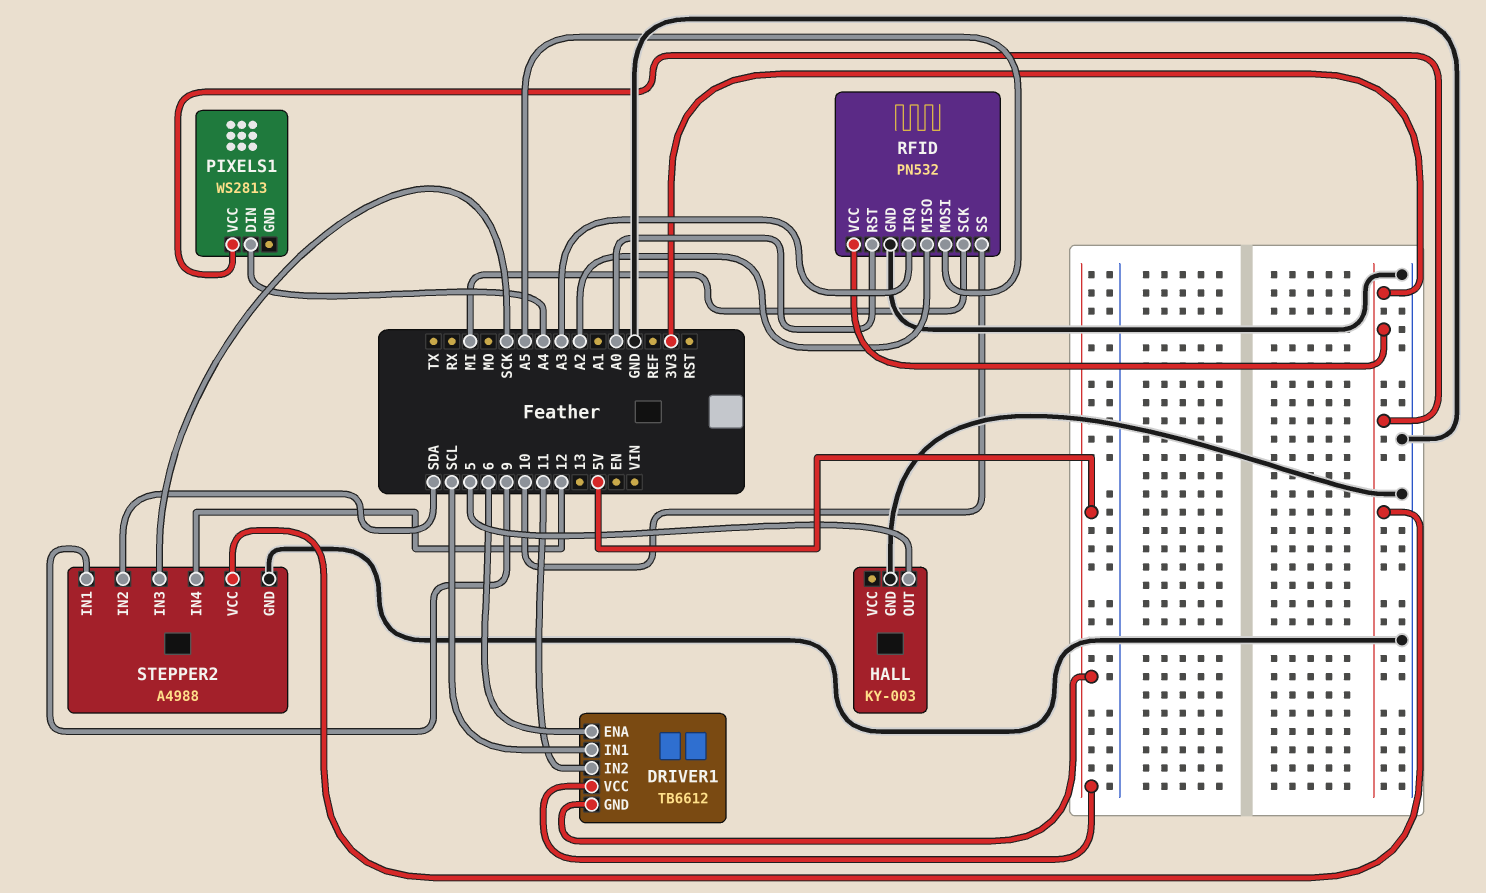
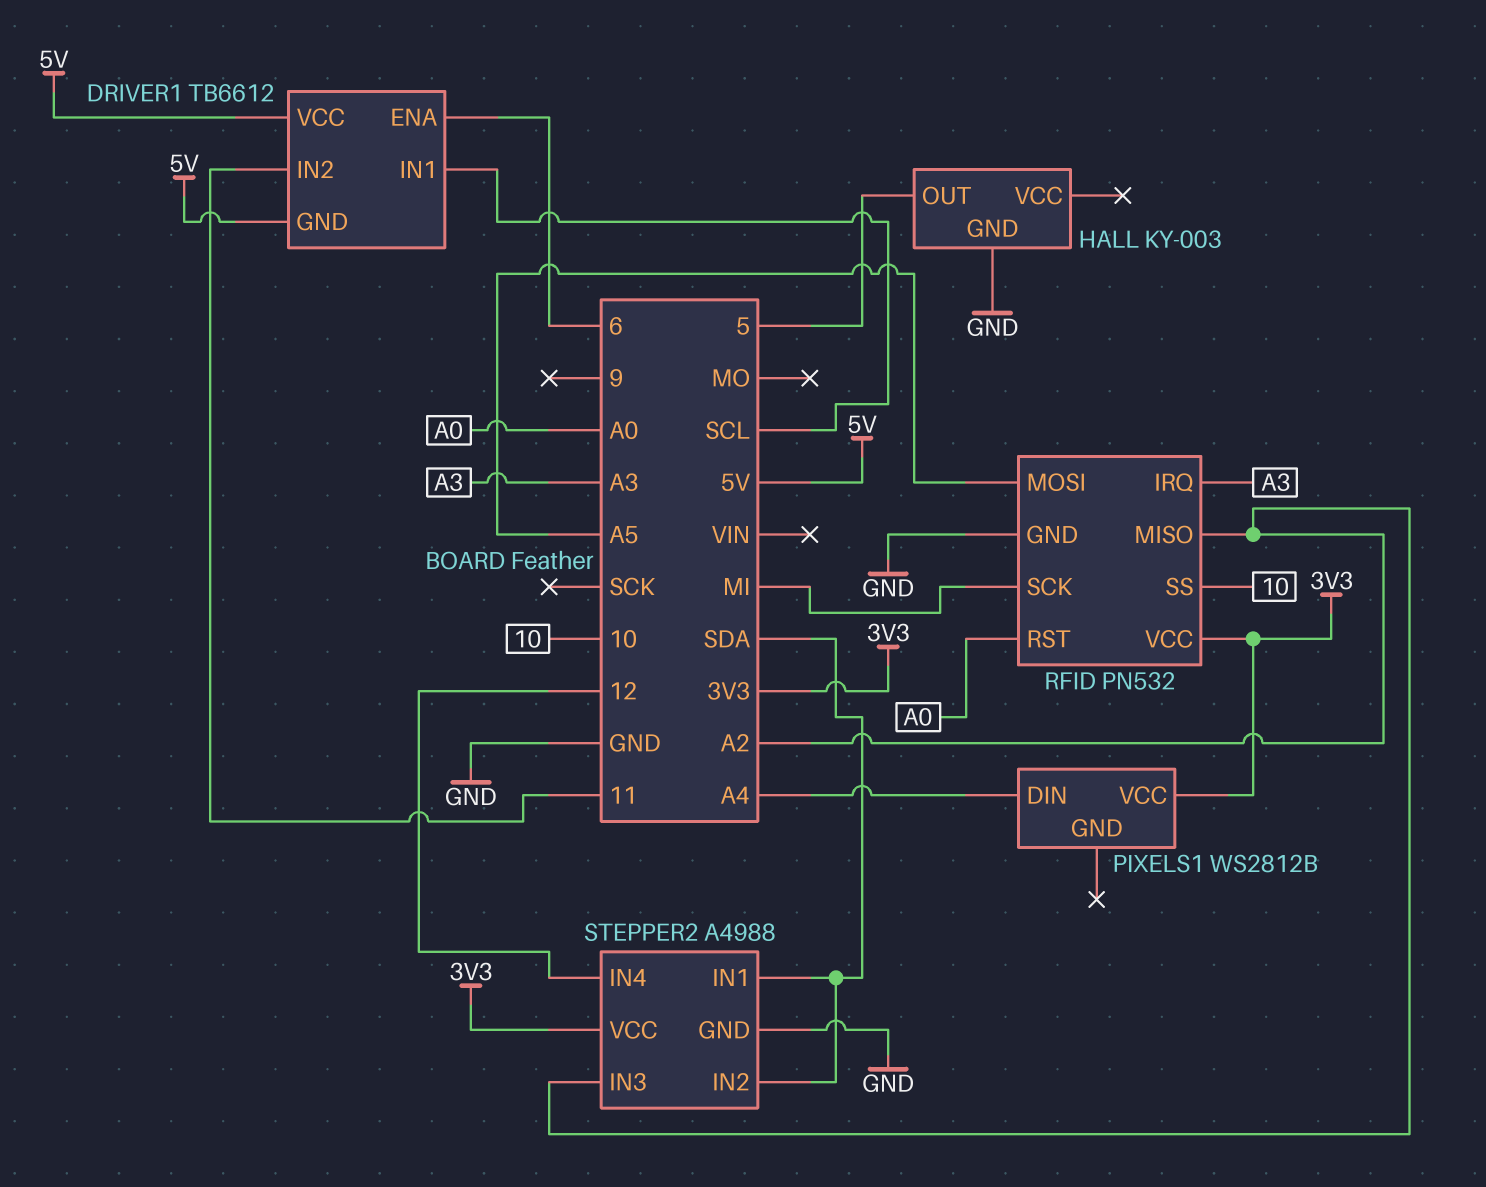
PIXELS1: WS2813 -> WS2812B
STEPPER2 pin IN1: 9 -> SDA
STEPPER2 pin IN3: SCK -> A2

